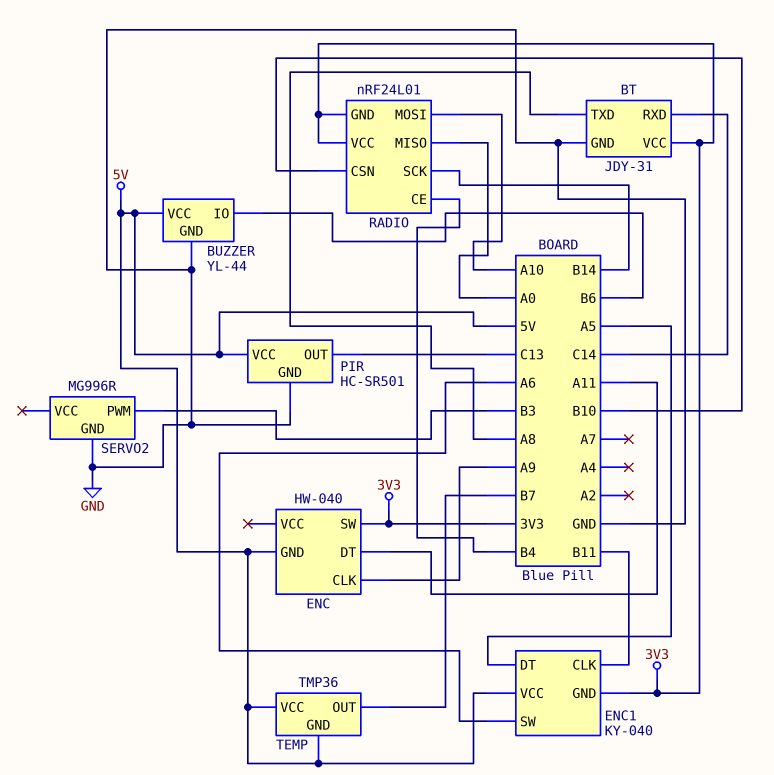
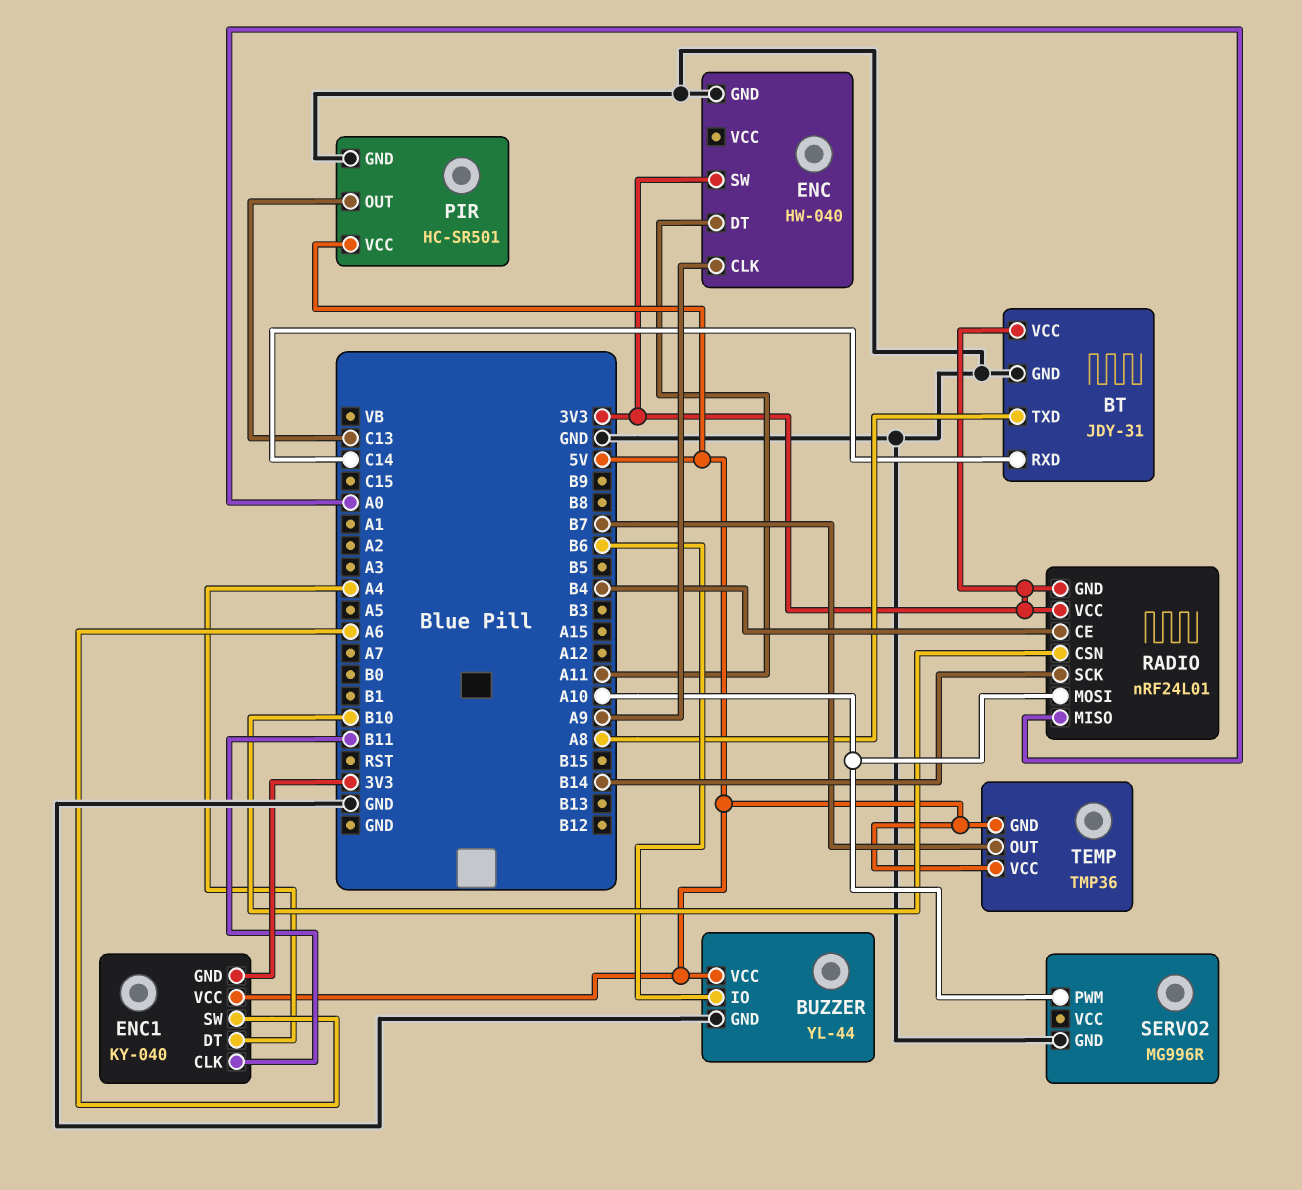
ENC pin GND: 5V -> GND
ENC1 pin DT: A5 -> A4
SERVO2 pin PWM: B3 -> A10

